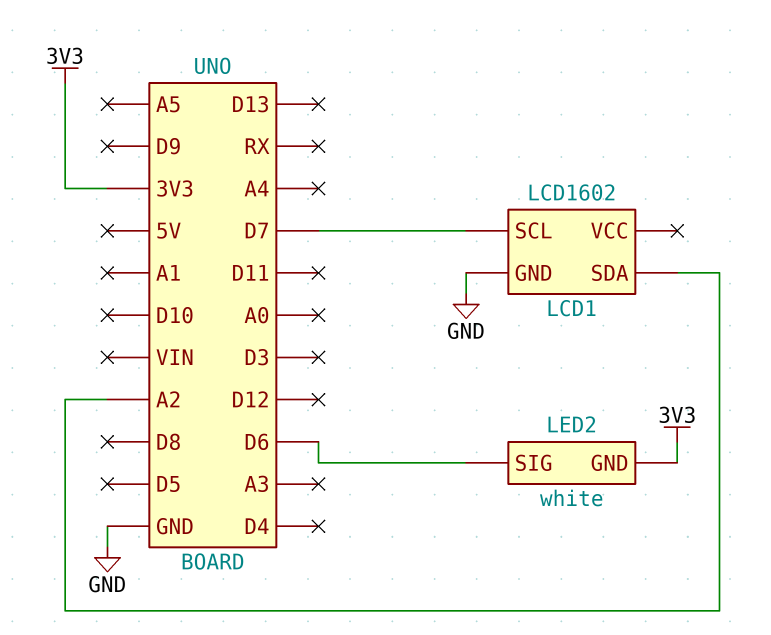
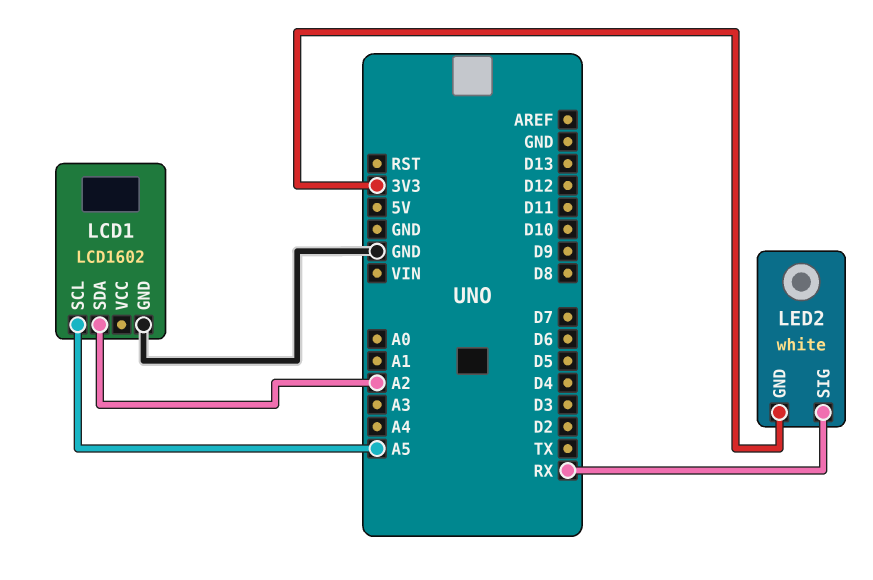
LCD1 pin SCL: D7 -> A5
LED2 pin SIG: D6 -> RX

